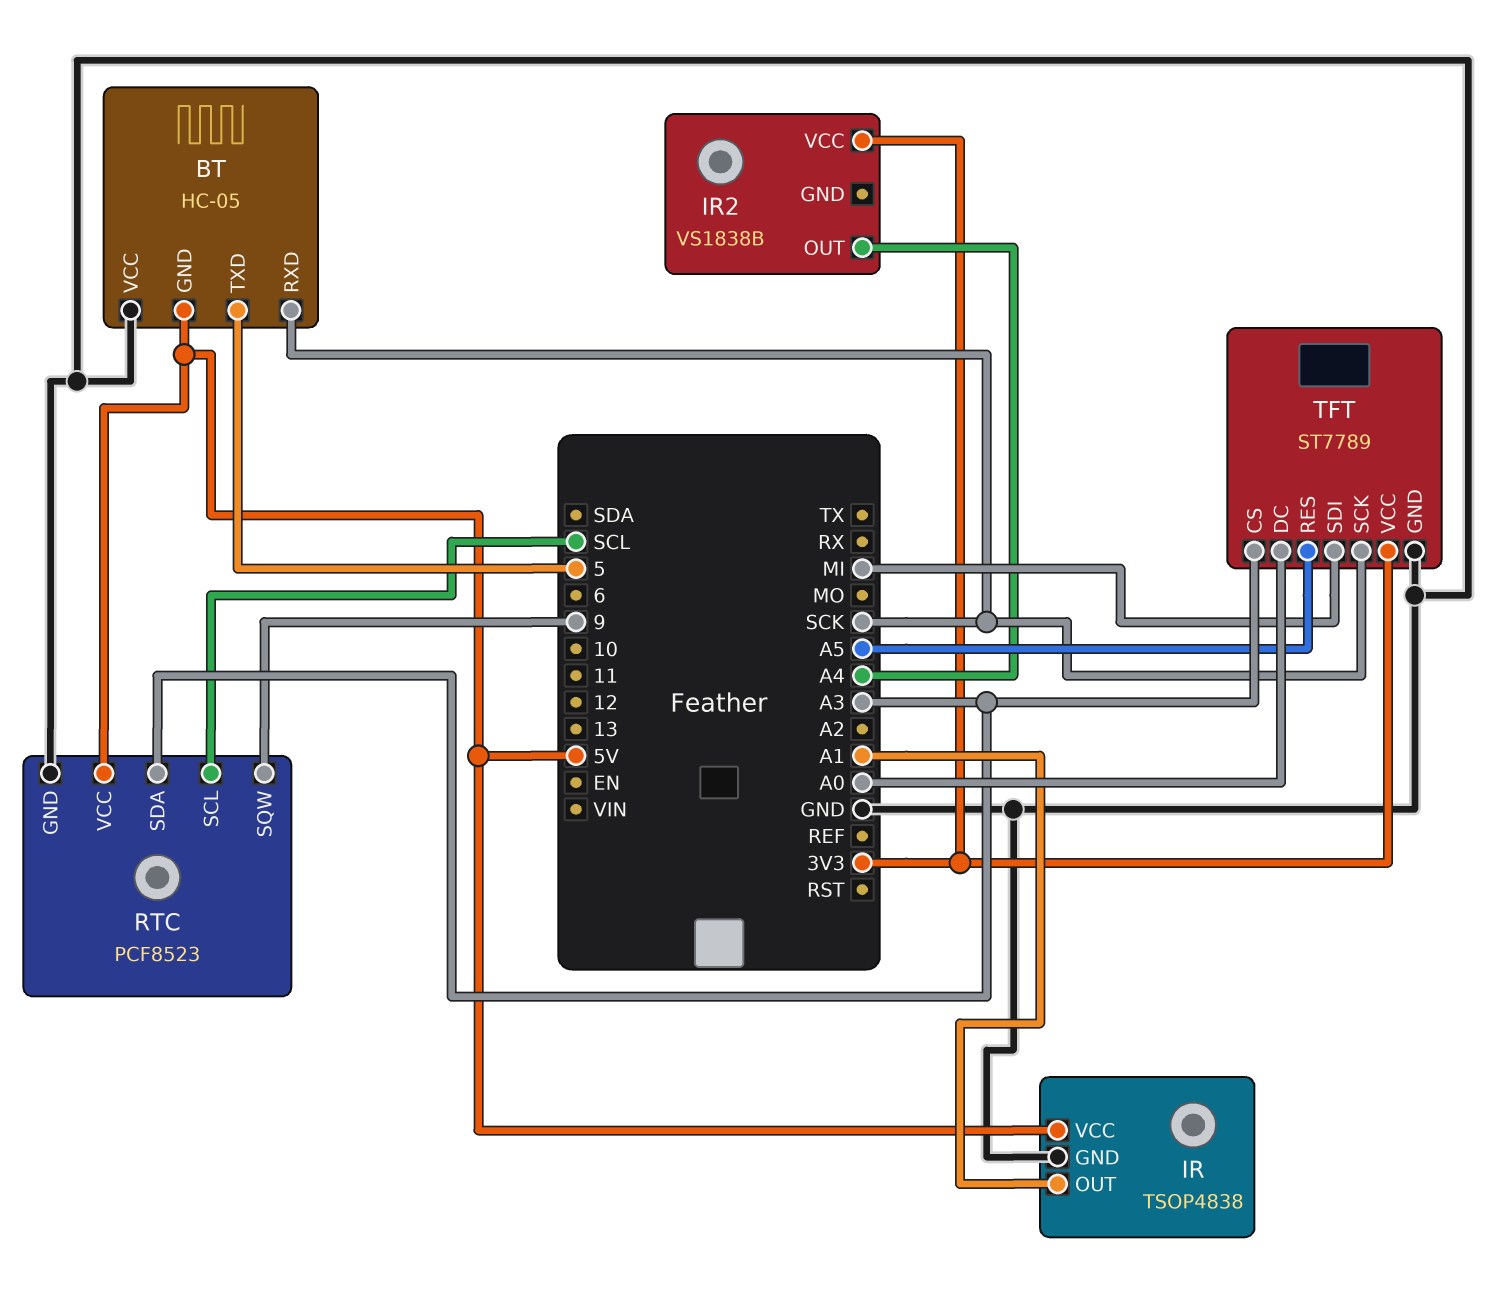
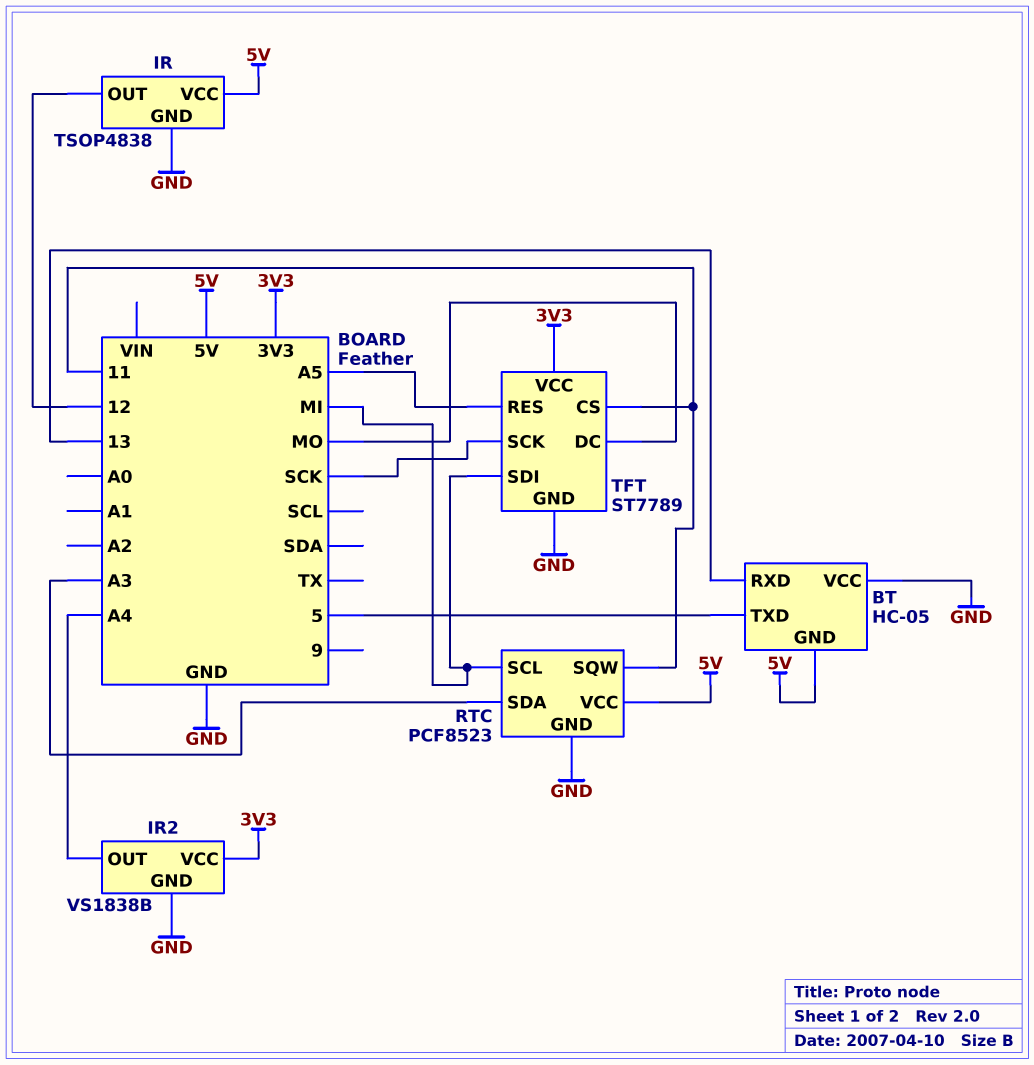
BT pin RXD: SCK -> 13
IR pin OUT: A1 -> 12
IR2 pin GND: none -> GND
RTC pin SCL: SCL -> MI
RTC pin SQW: 9 -> 11
TFT pin CS: A3 -> 11
TFT pin DC: A0 -> MO

